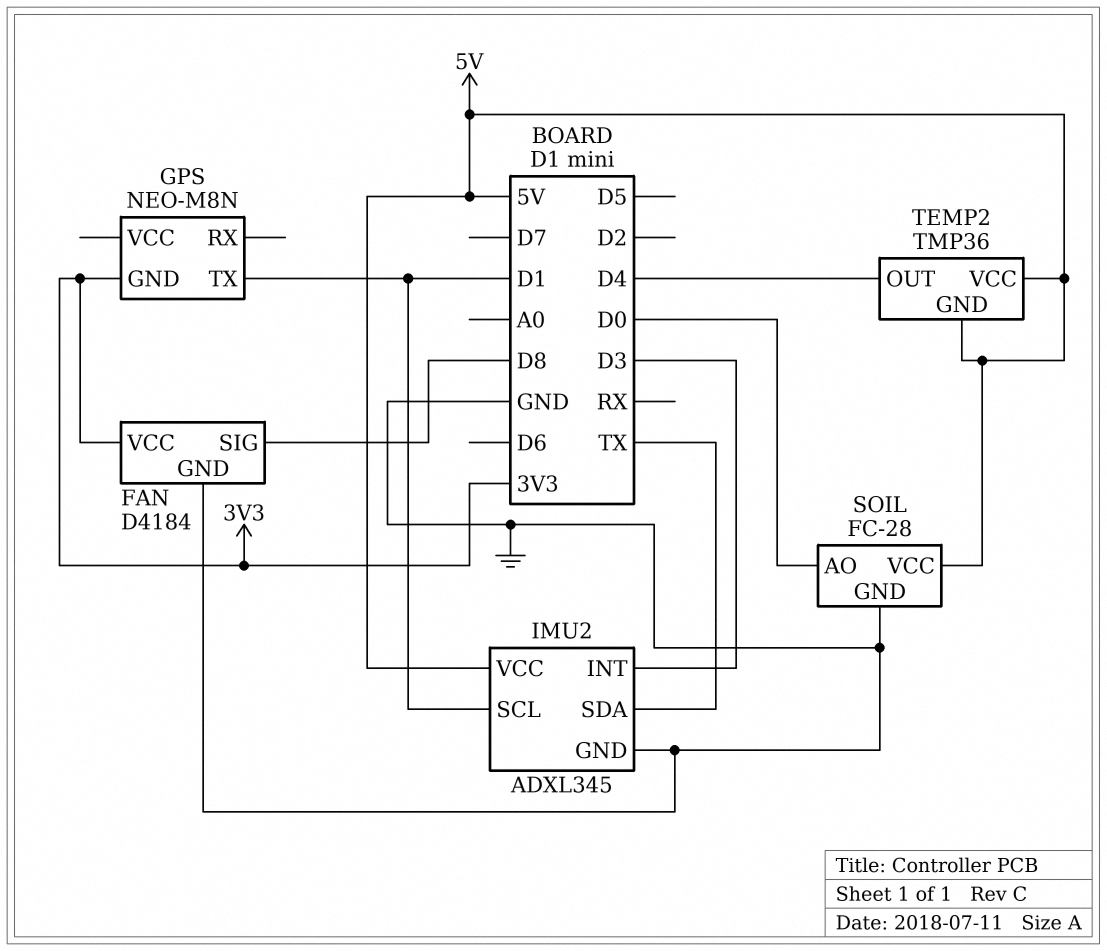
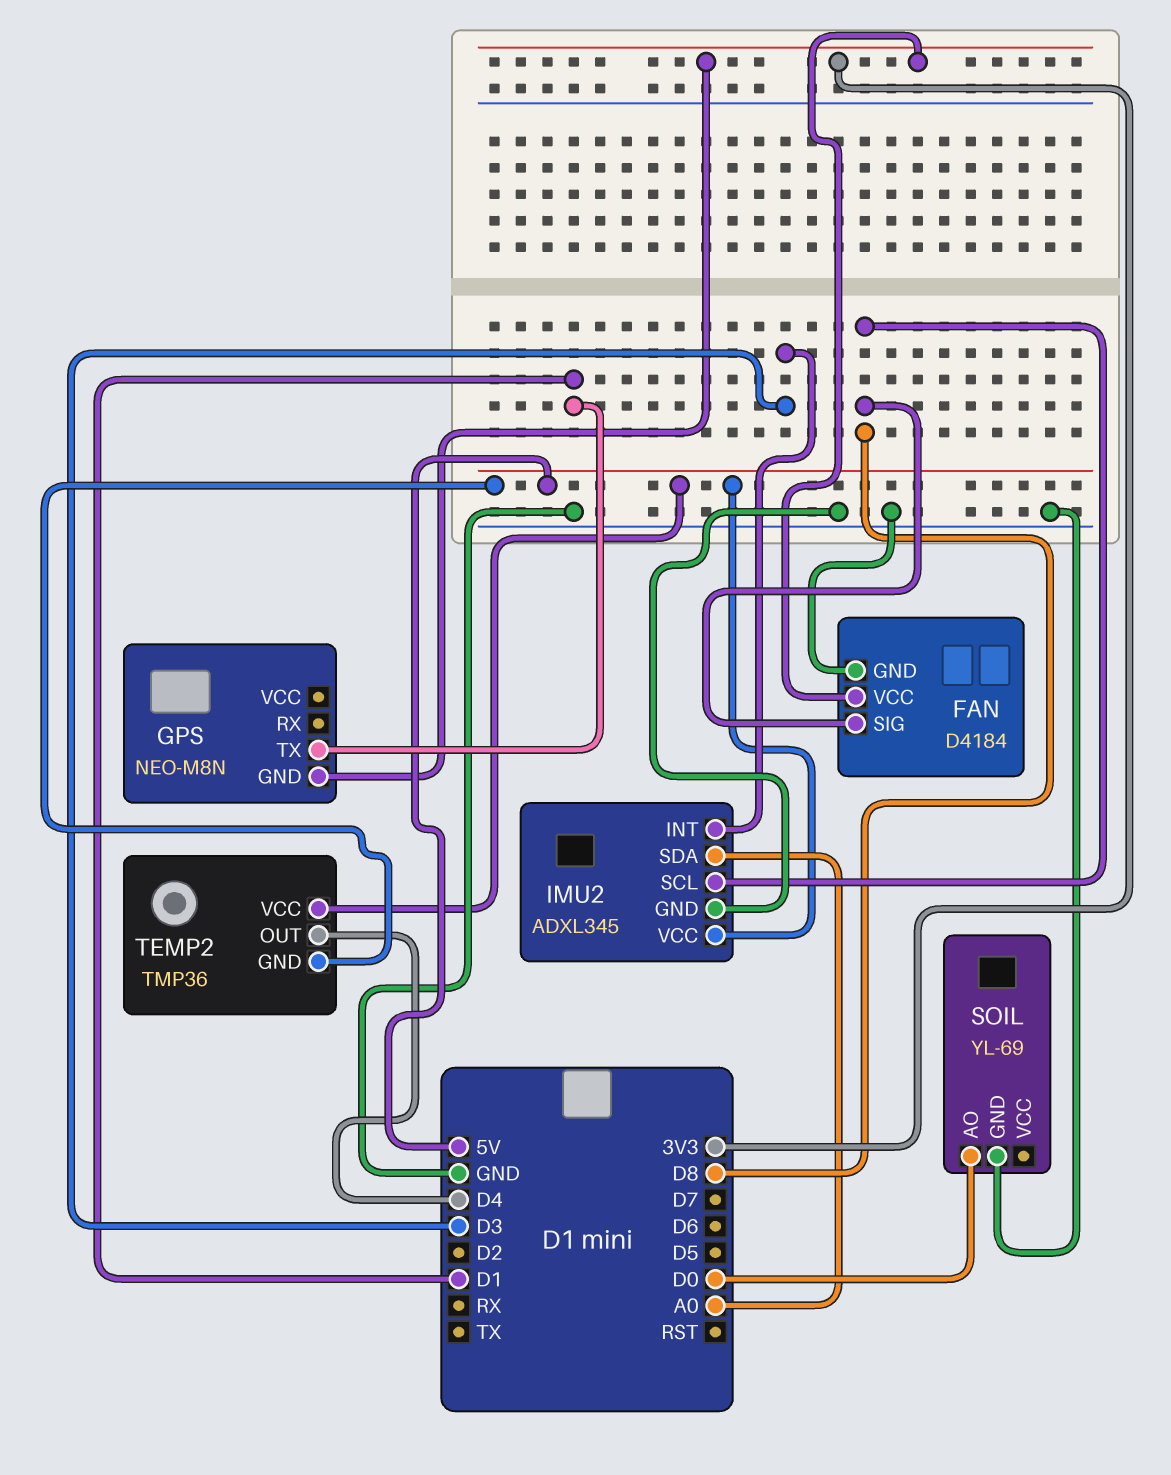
IMU2 pin SCL: D1 -> D8
IMU2 pin SDA: TX -> A0
SOIL: FC-28 -> YL-69
SOIL pin VCC: 5V -> none

